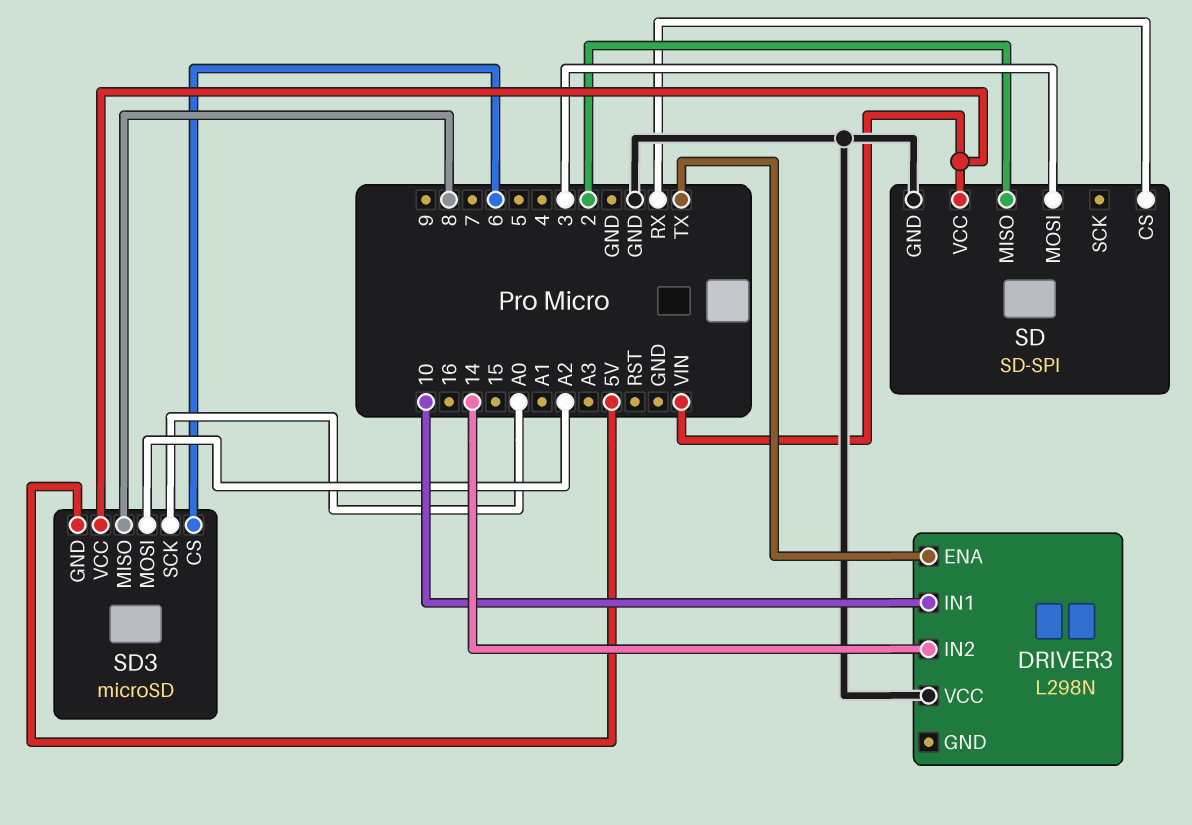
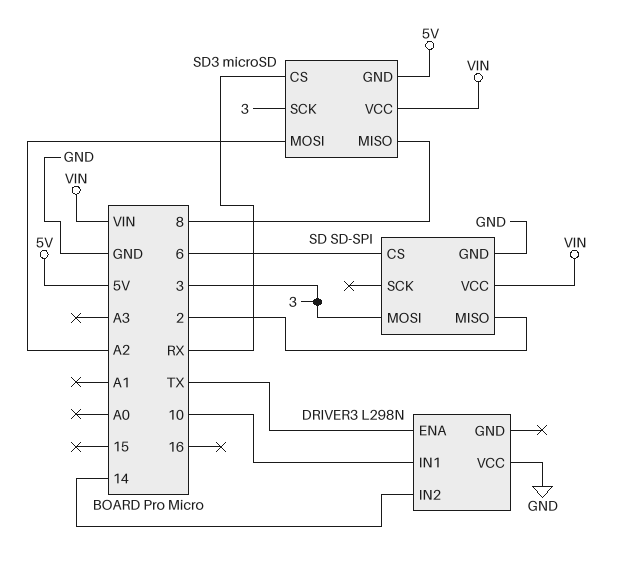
SD pin CS: RX -> 6
SD3 pin CS: 6 -> RX
SD3 pin SCK: A0 -> 3

